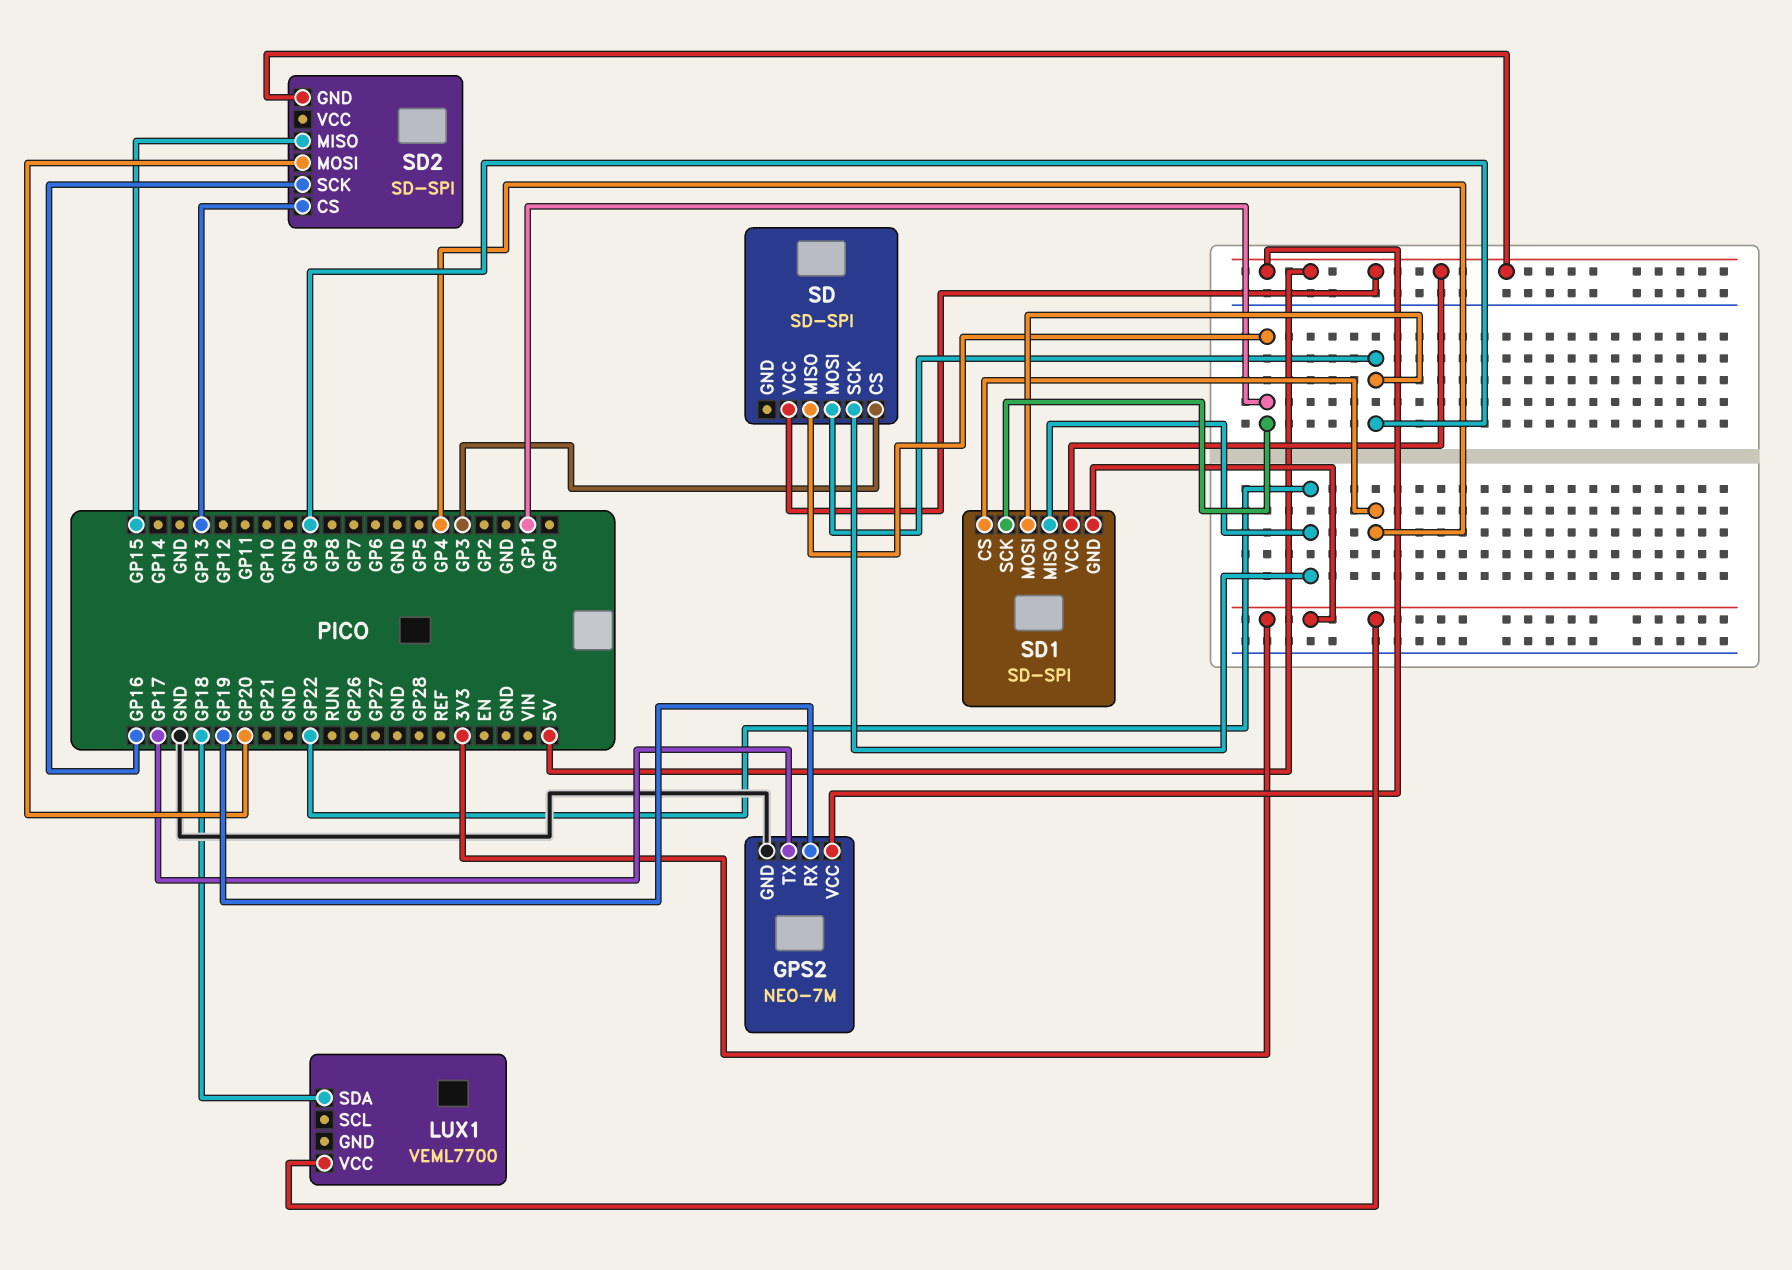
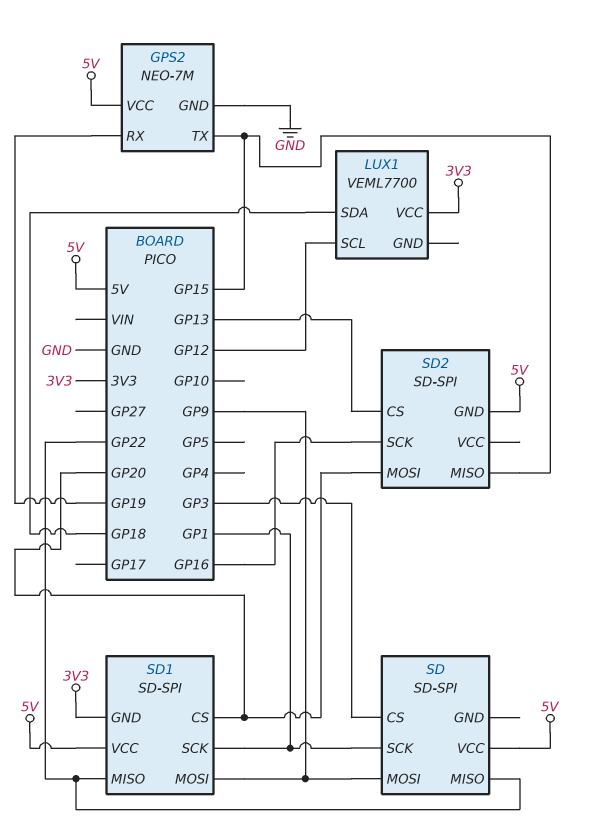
GPS2 pin TX: GP17 -> GP15
LUX1 pin SCL: none -> GP12
SD pin MISO: GP1 -> GP22
SD pin SCK: GP22 -> GP1
SD1 pin CS: GP4 -> GP20

